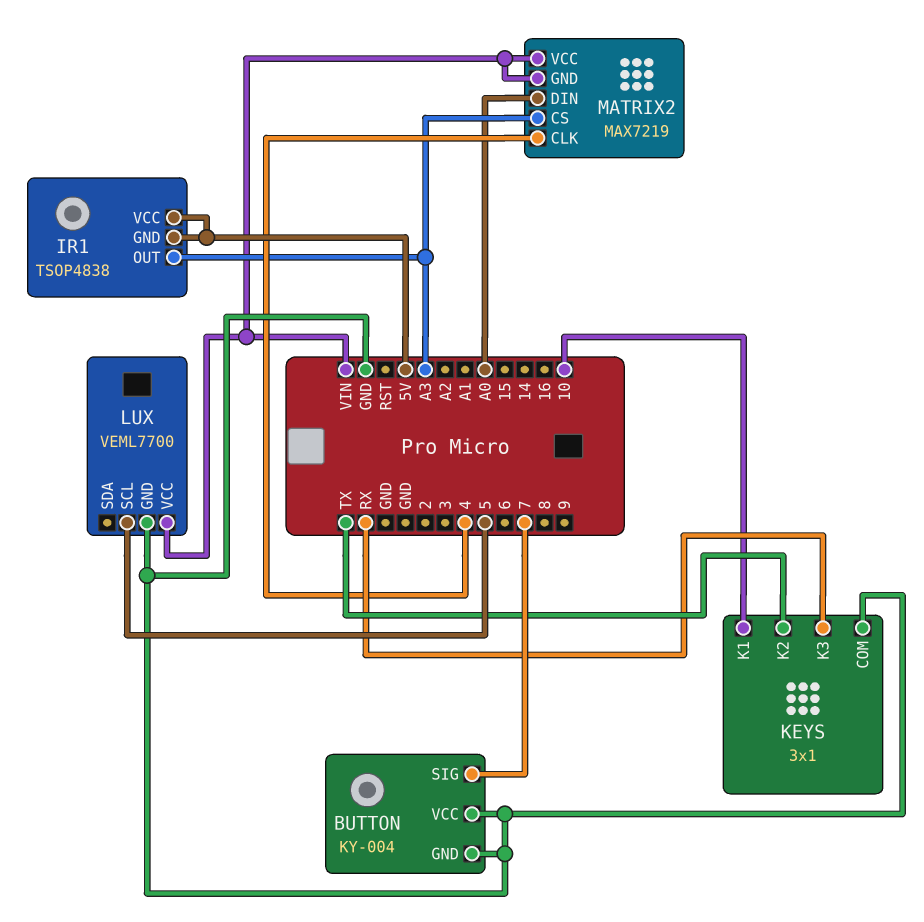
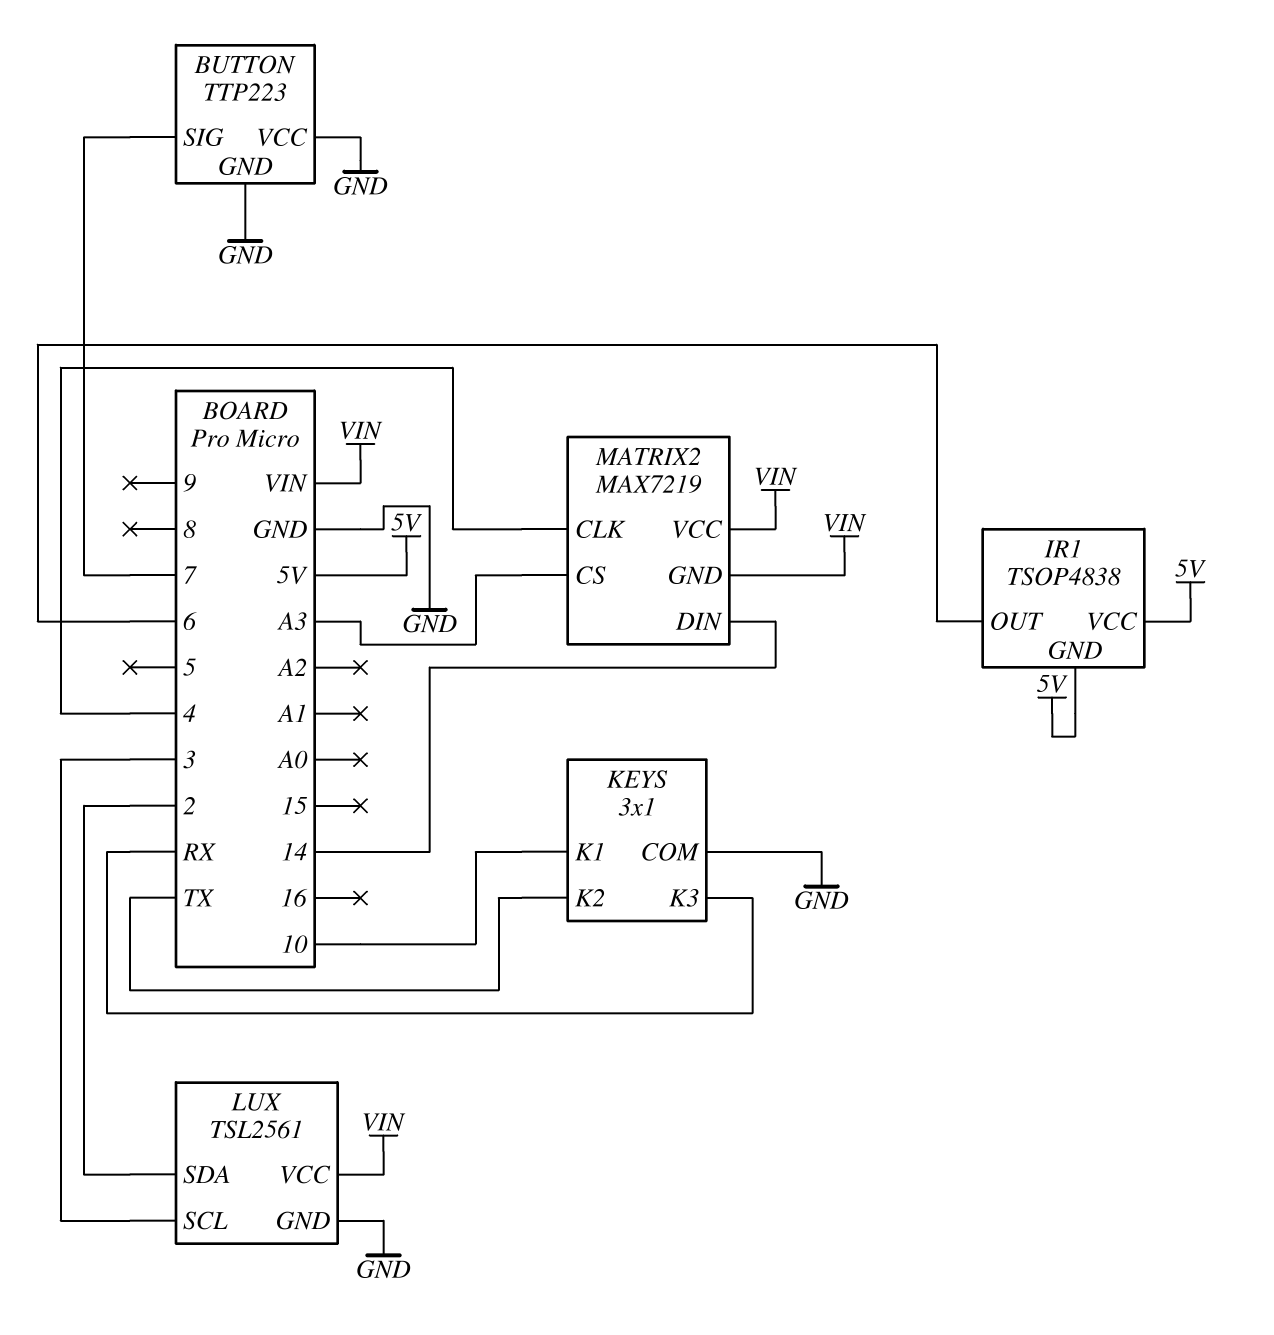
BUTTON: KY-004 -> TTP223
IR1 pin OUT: A3 -> 6
LUX: VEML7700 -> TSL2561
LUX pin SCL: 5 -> 3
LUX pin SDA: none -> 2
MATRIX2 pin DIN: A0 -> 14

